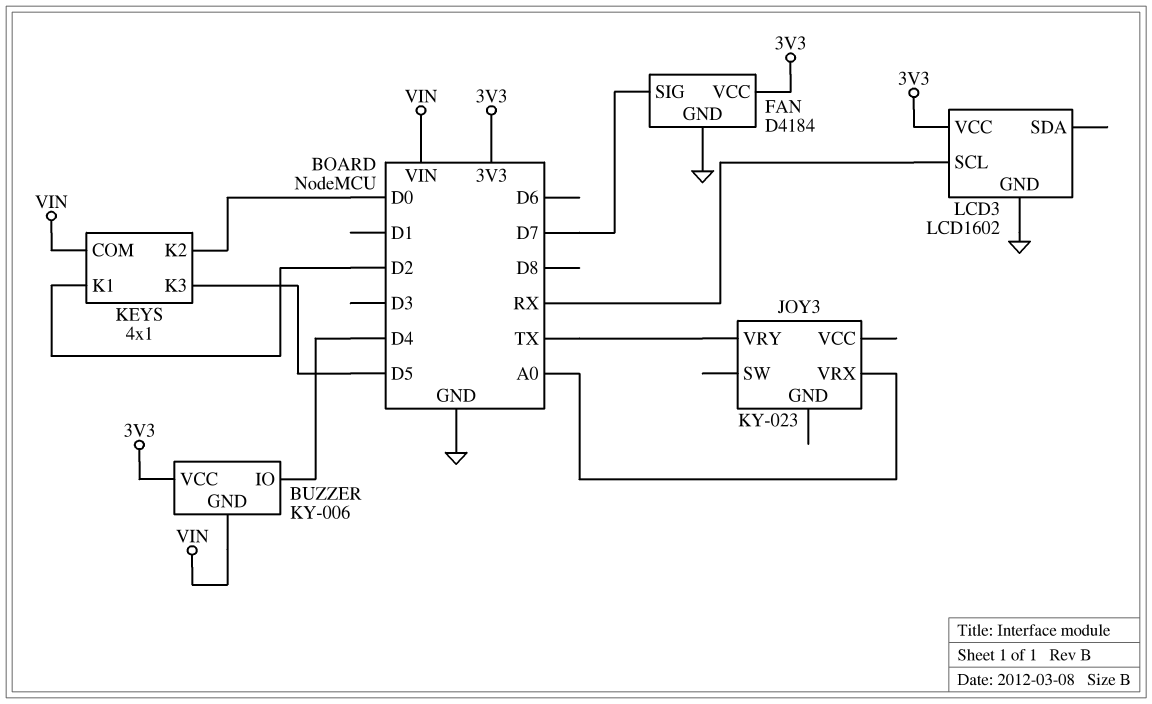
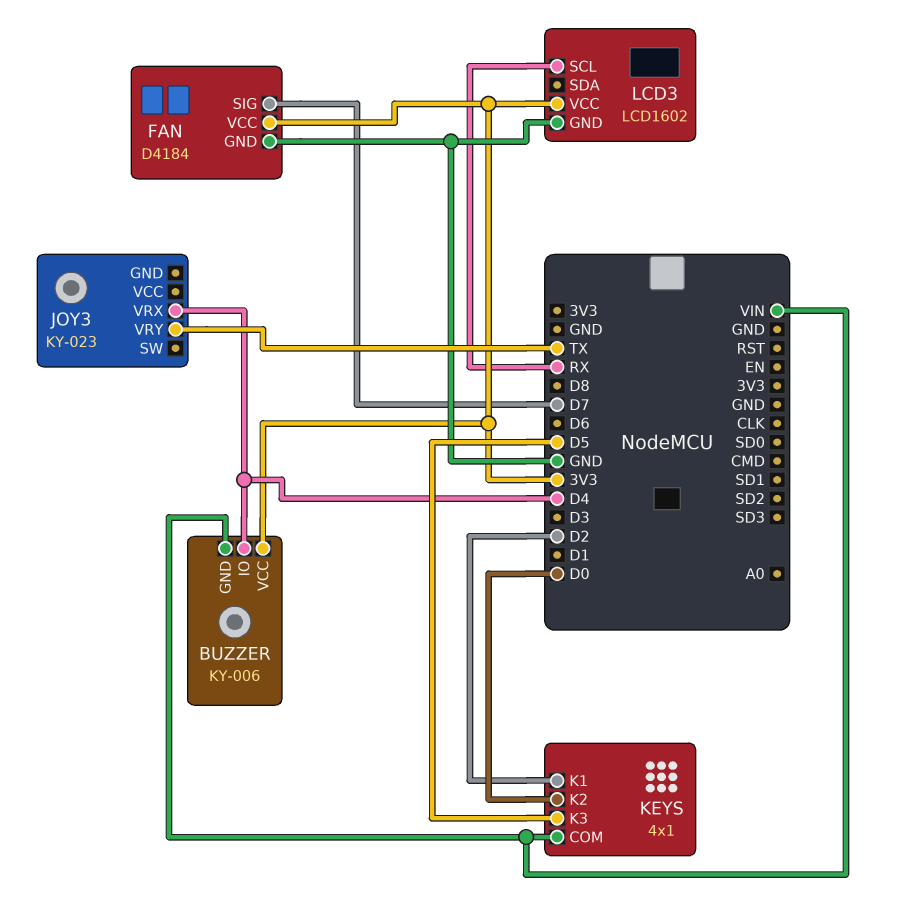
JOY3 pin VRX: A0 -> D4

